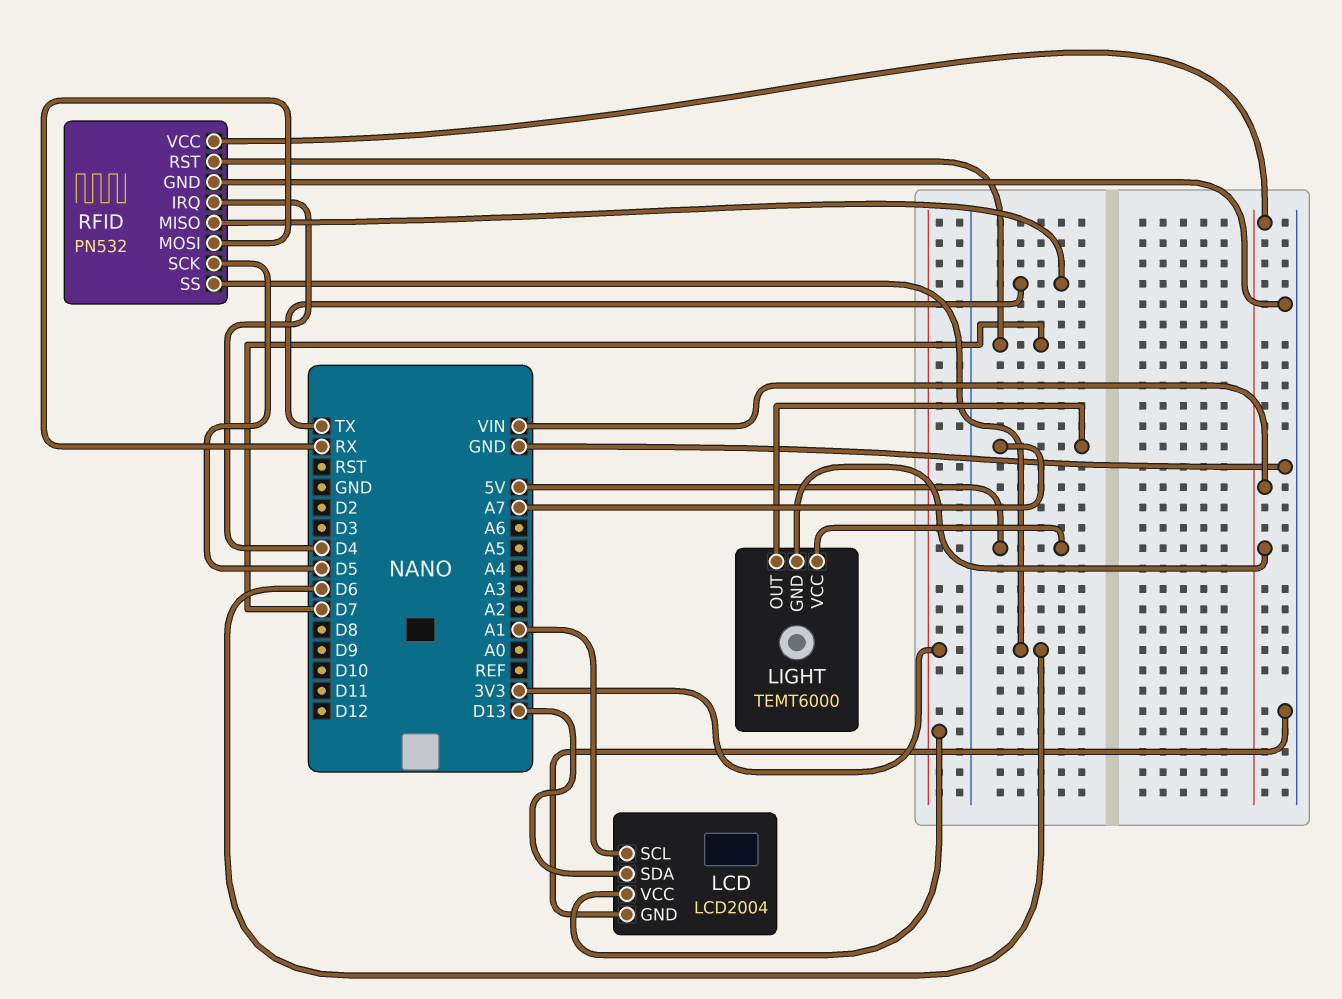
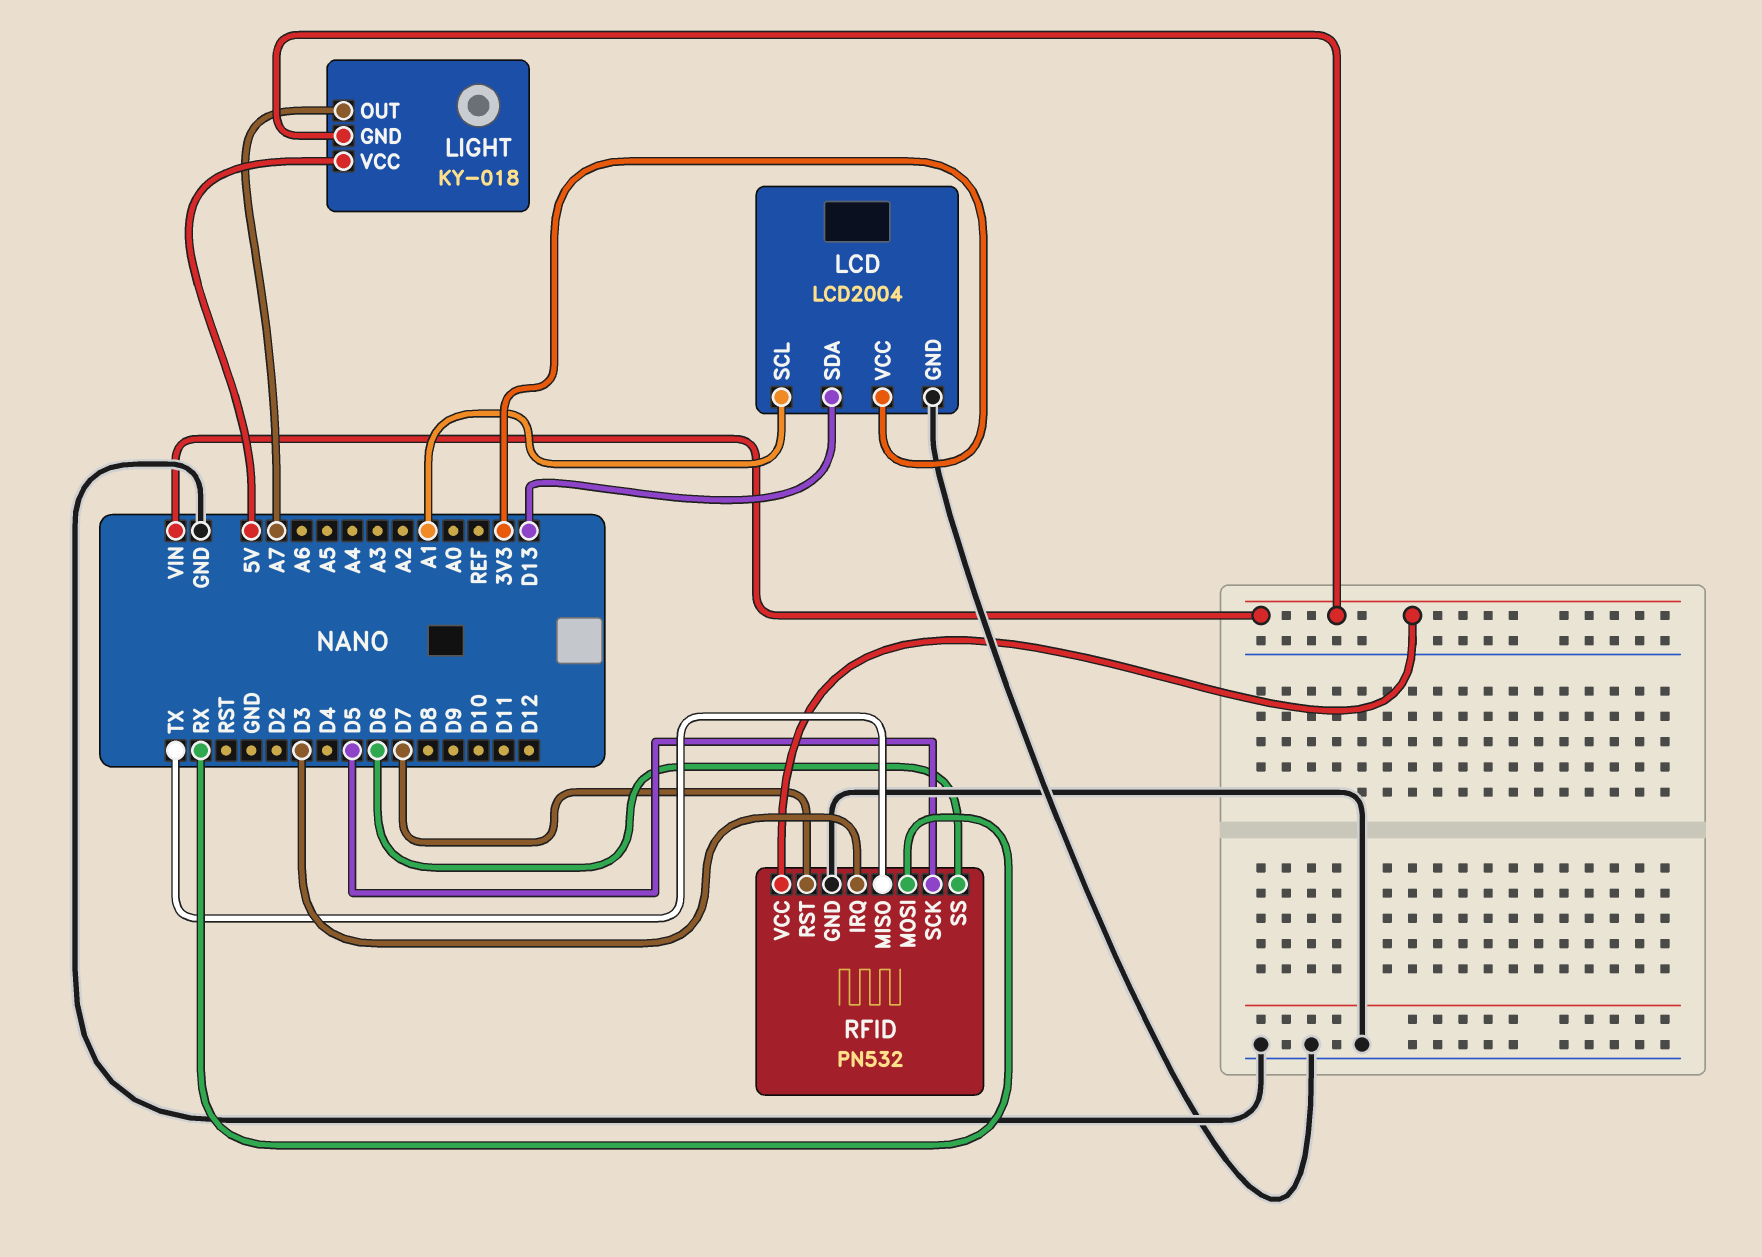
LIGHT: TEMT6000 -> KY-018
RFID pin IRQ: D4 -> D3

